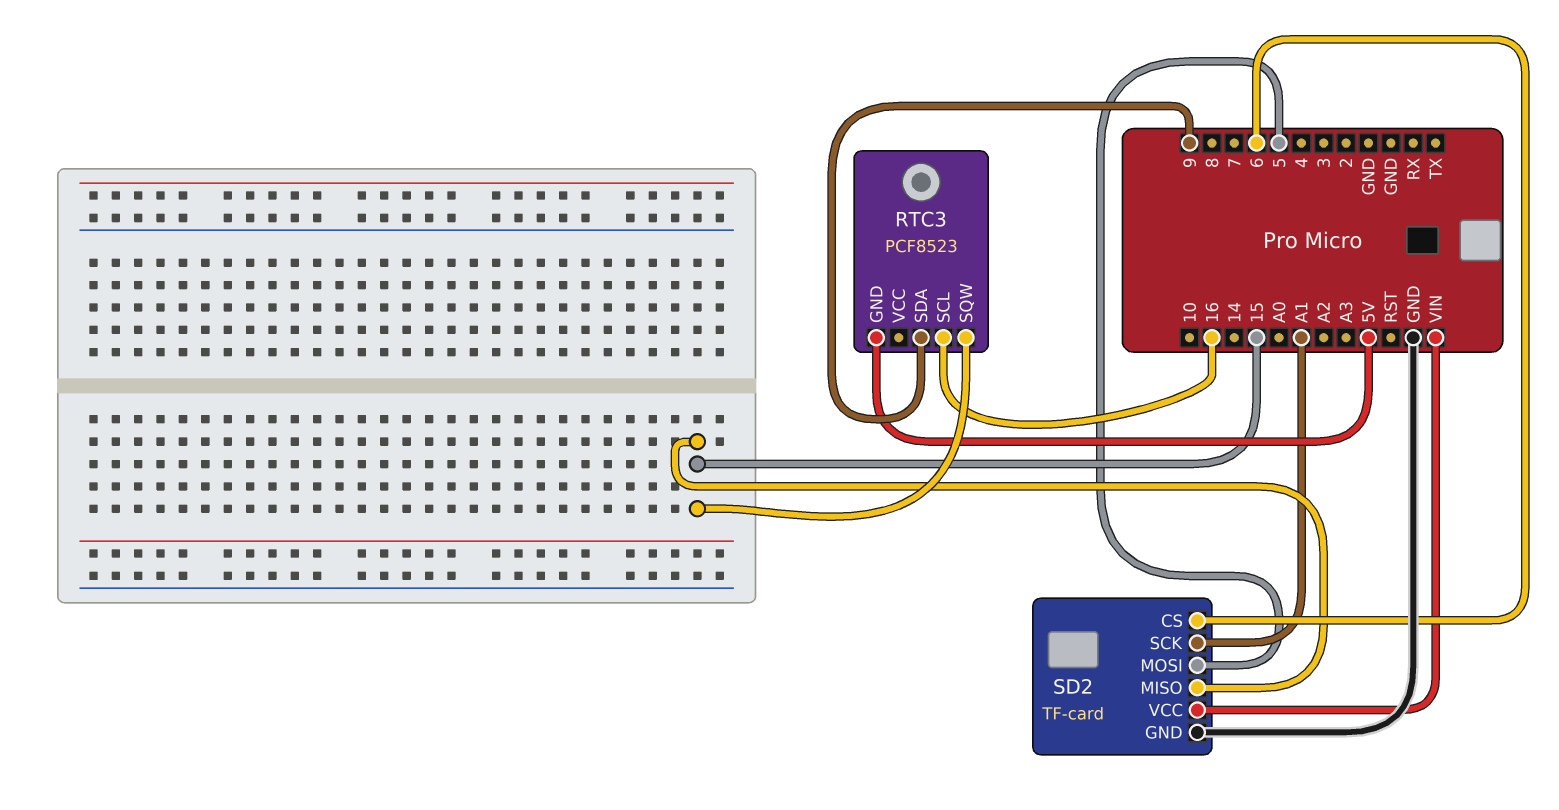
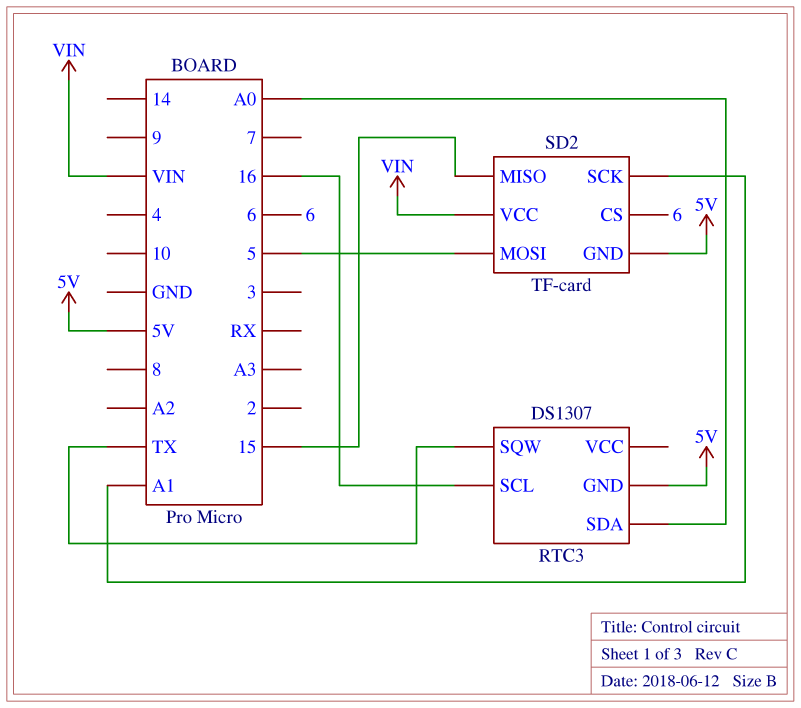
RTC3: PCF8523 -> DS1307
RTC3 pin SDA: 9 -> A0
RTC3 pin SQW: 15 -> TX
SD2 pin GND: GND -> 5V

